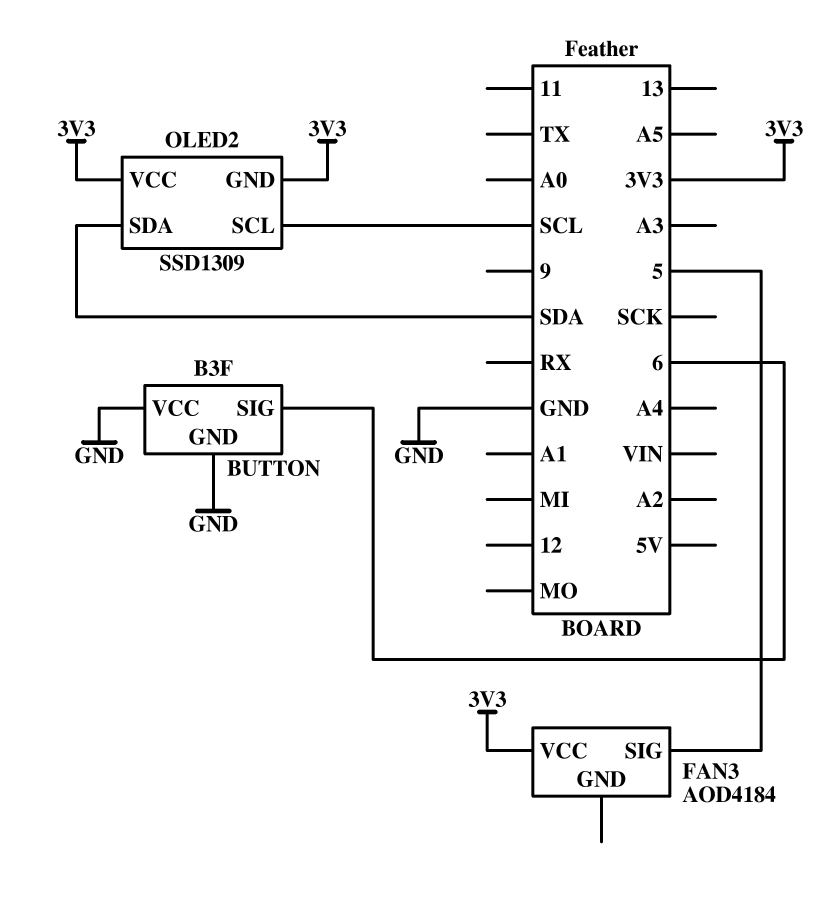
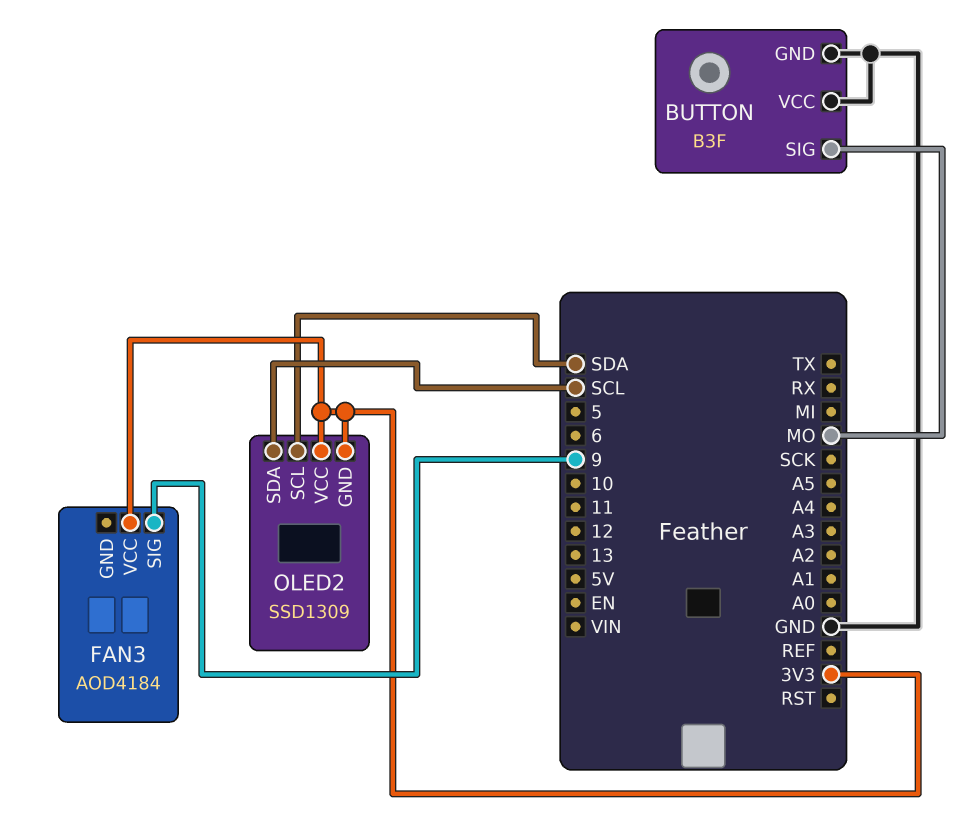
BUTTON pin SIG: 6 -> MO
FAN3 pin SIG: 5 -> 9
OLED2 pin SCL: SCL -> SDA
OLED2 pin SDA: SDA -> SCL

